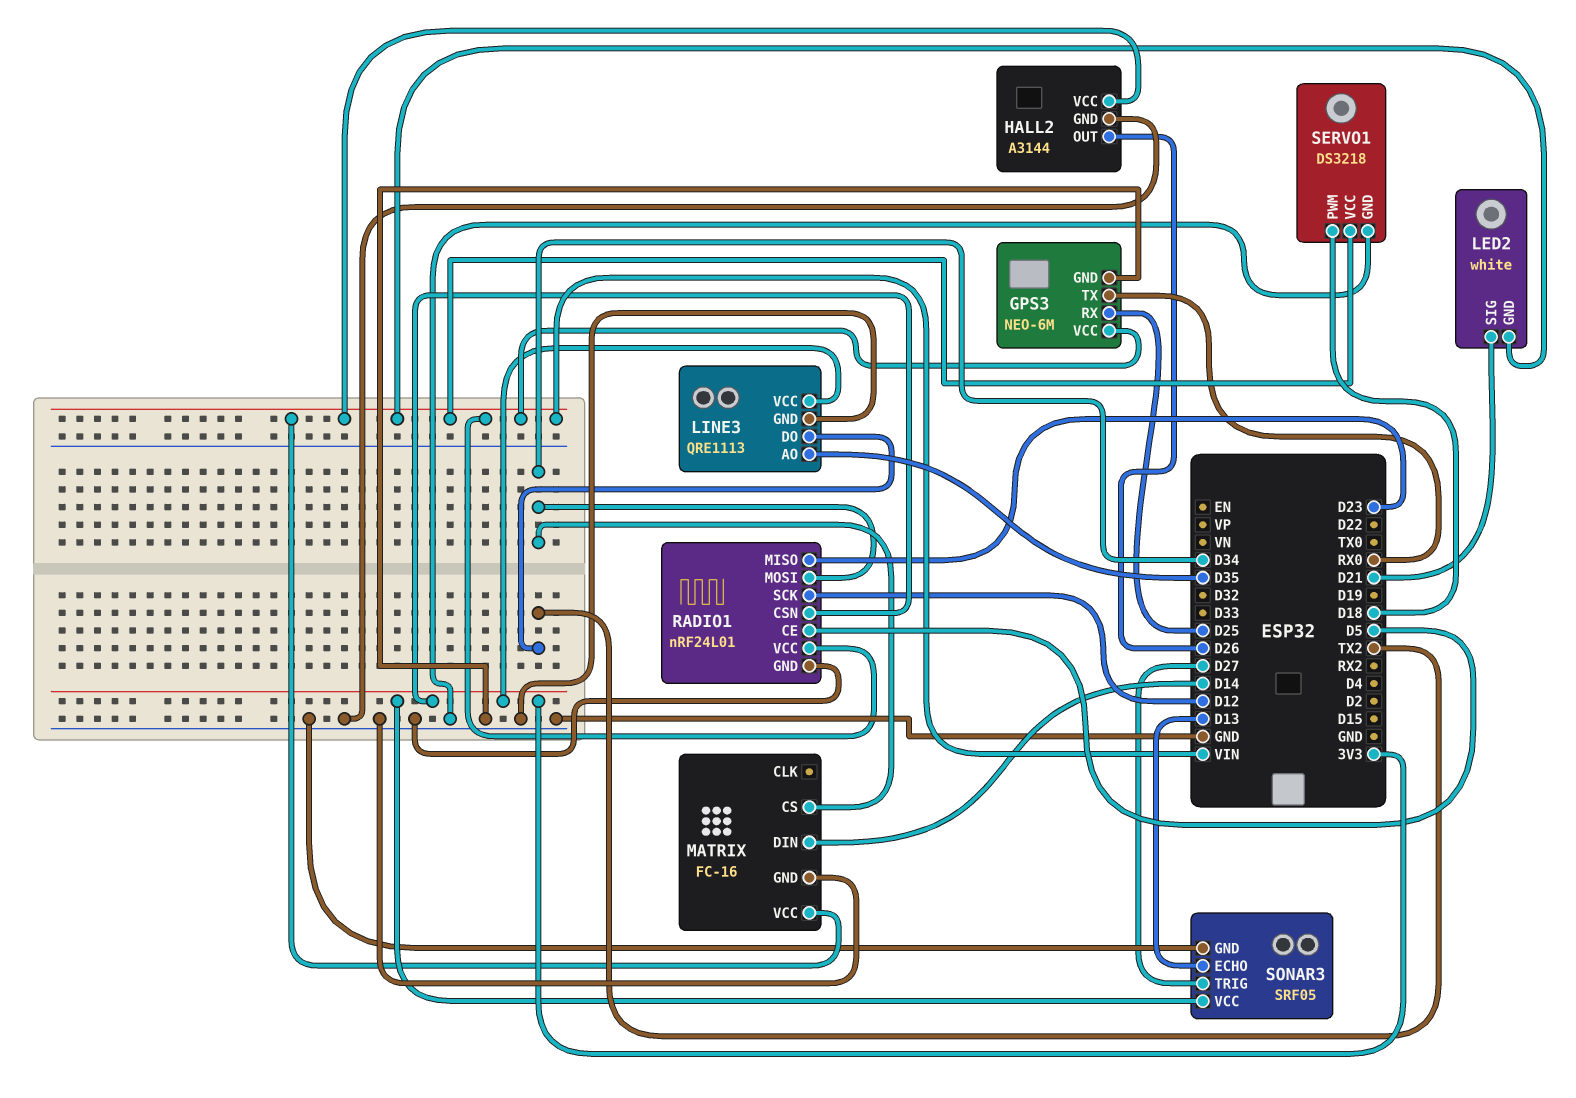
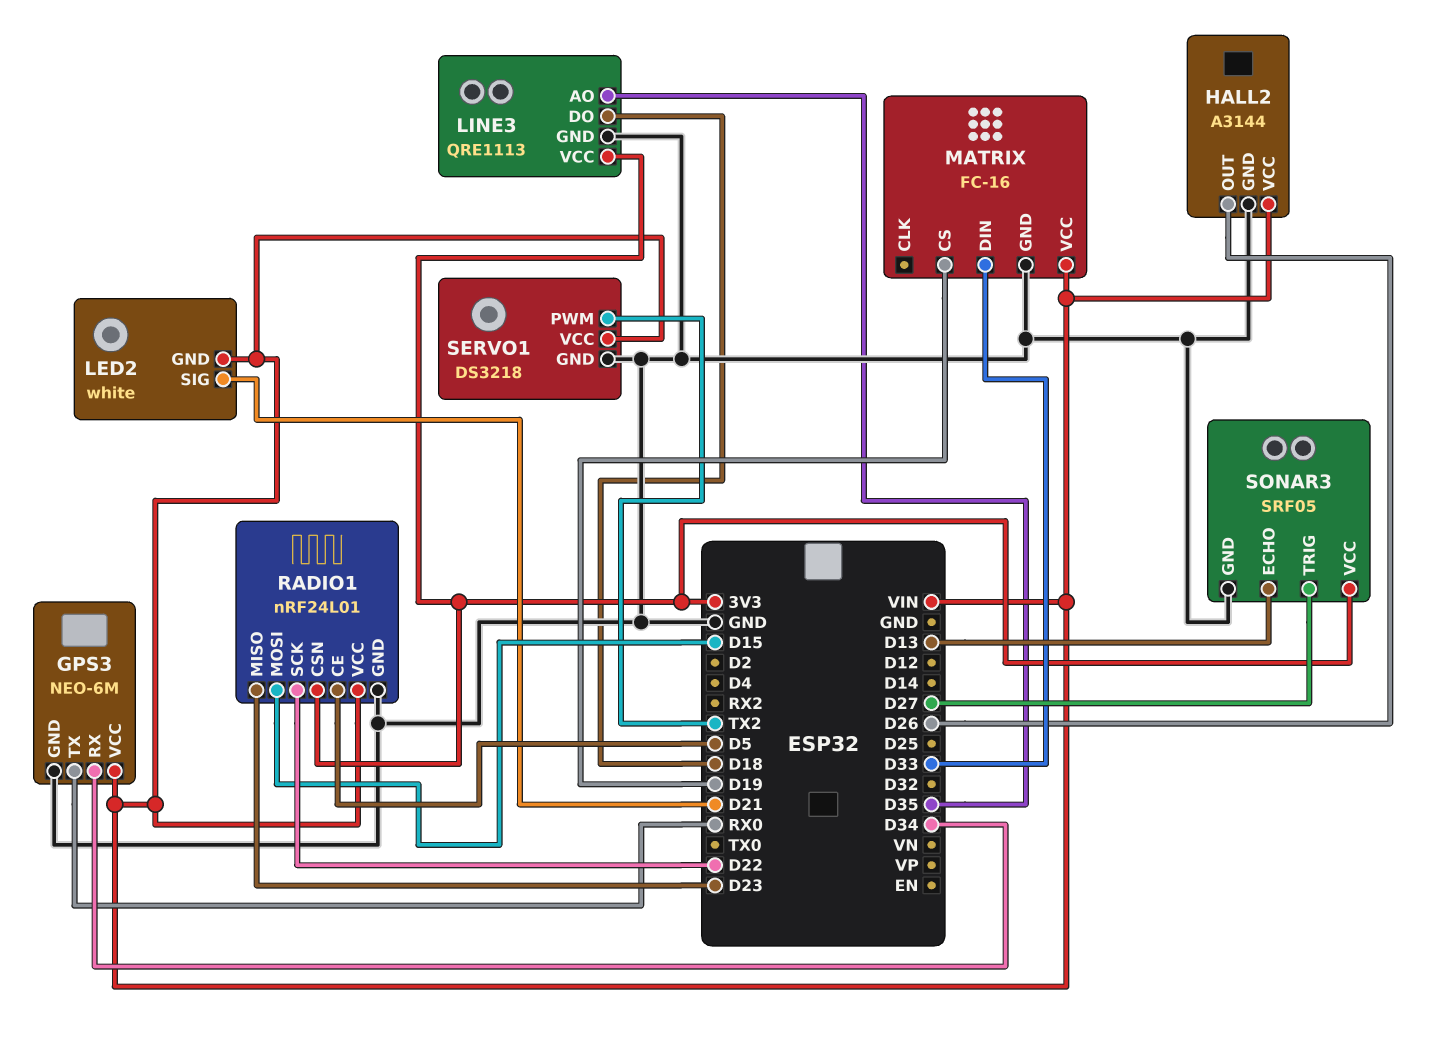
GPS3 pin RX: D25 -> D34
LINE3 pin DO: TX2 -> D18
MATRIX pin CS: D34 -> D19
MATRIX pin DIN: D14 -> D33
RADIO1 pin MOSI: D34 -> D15
RADIO1 pin SCK: D12 -> D22
SERVO1 pin PWM: D18 -> TX2

